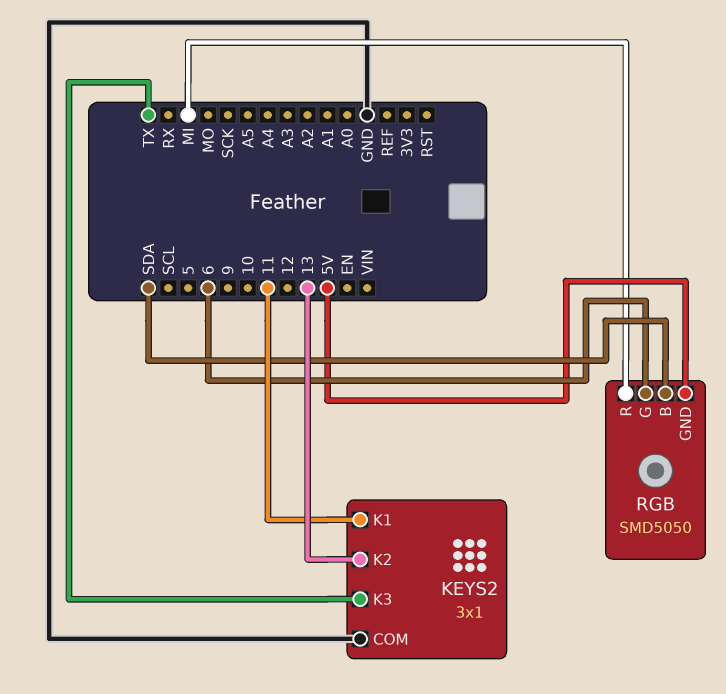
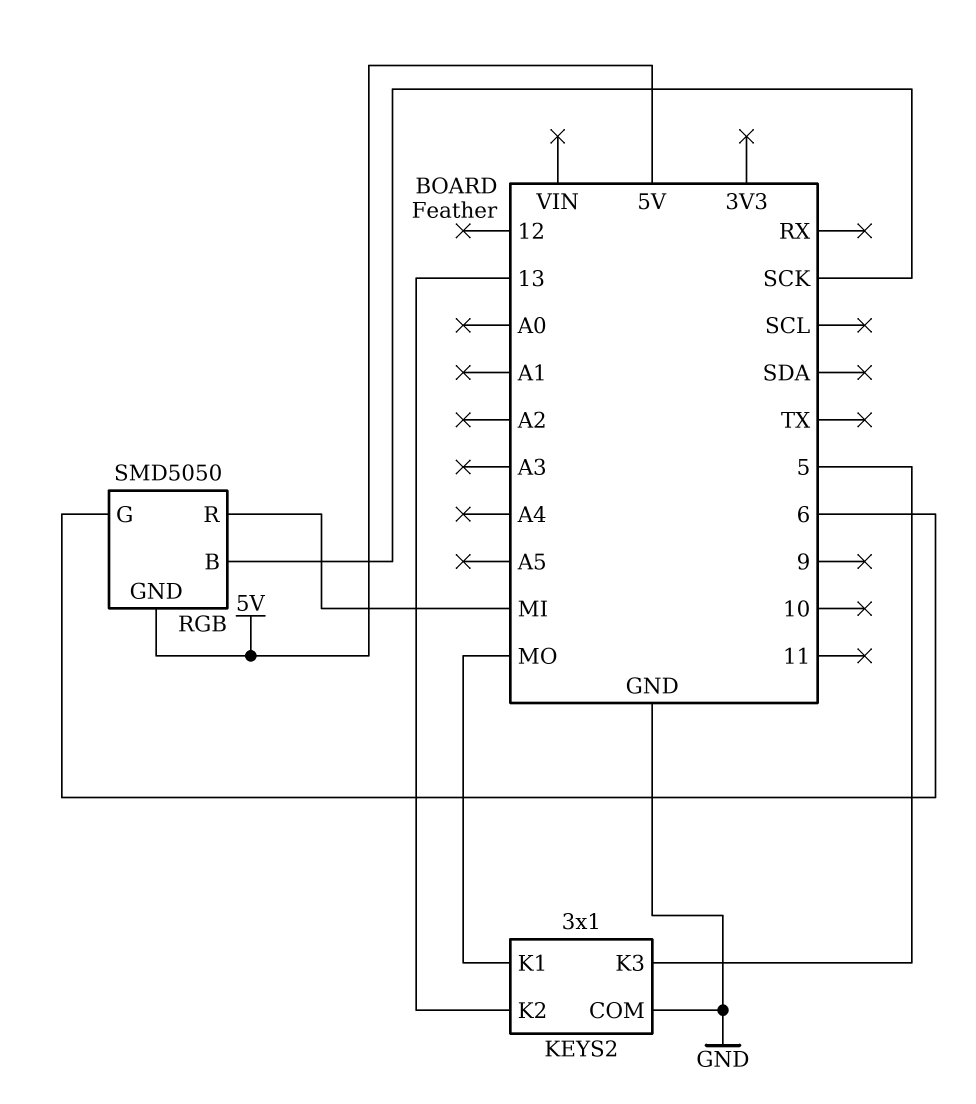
KEYS2 pin K1: 11 -> MO
KEYS2 pin K3: TX -> 5
RGB pin B: SDA -> SCK

